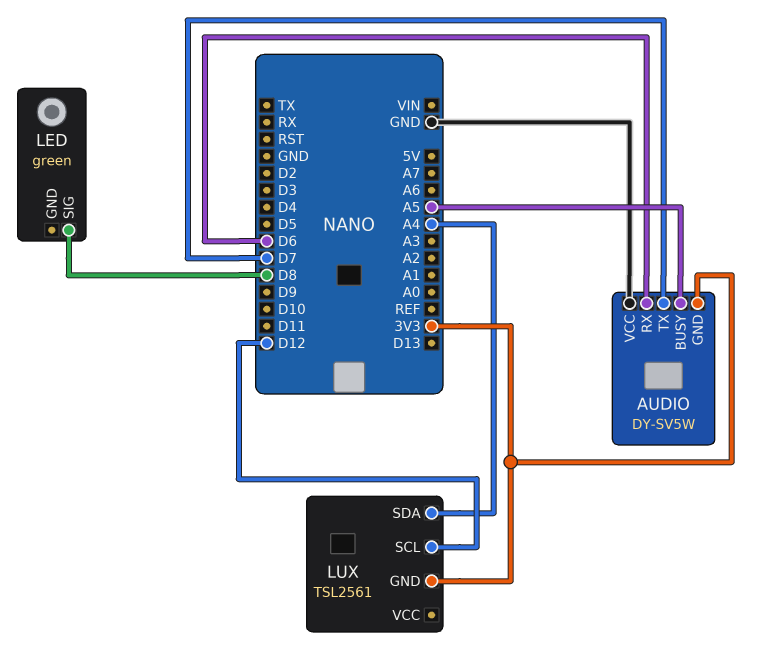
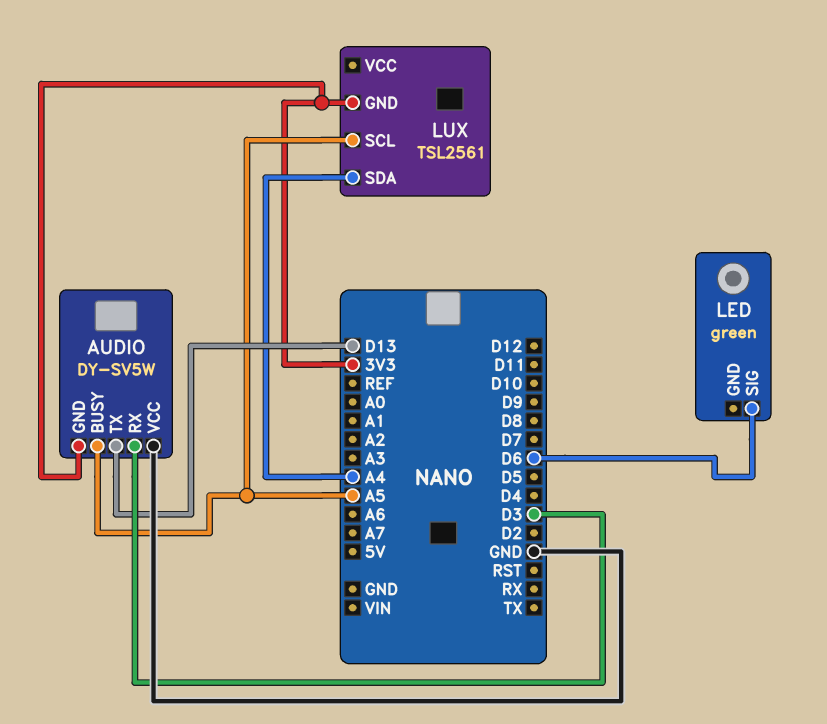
AUDIO pin RX: D6 -> D3
AUDIO pin TX: D7 -> D13
LED pin SIG: D8 -> D6
LUX pin SCL: D12 -> A5

